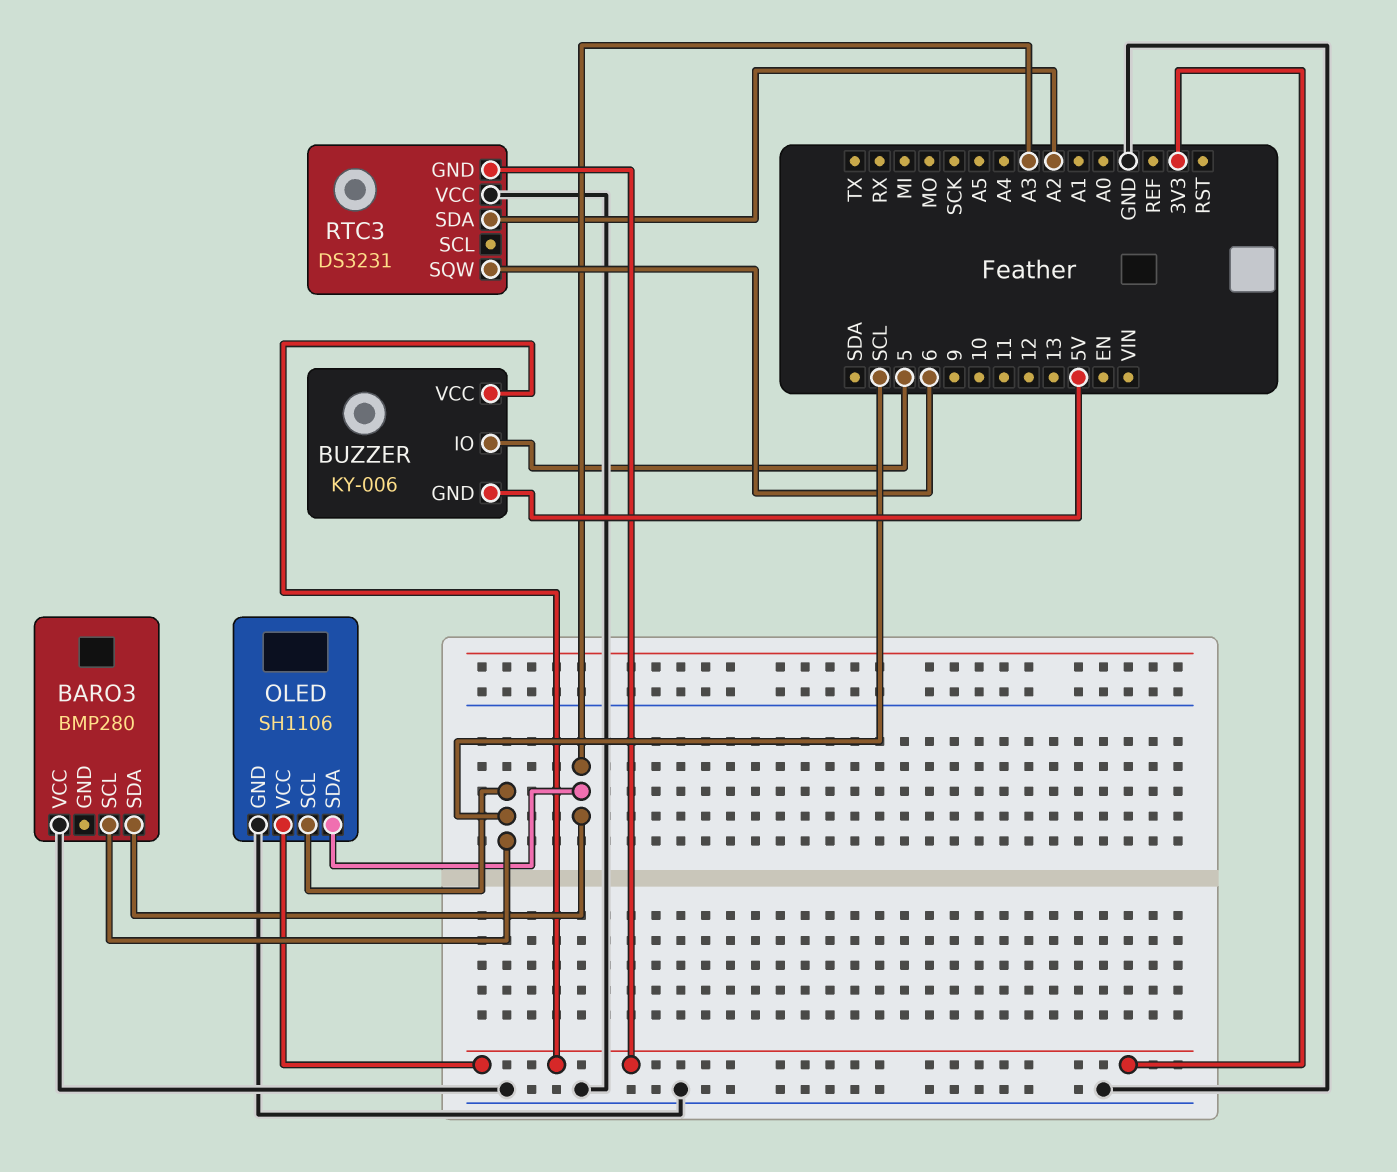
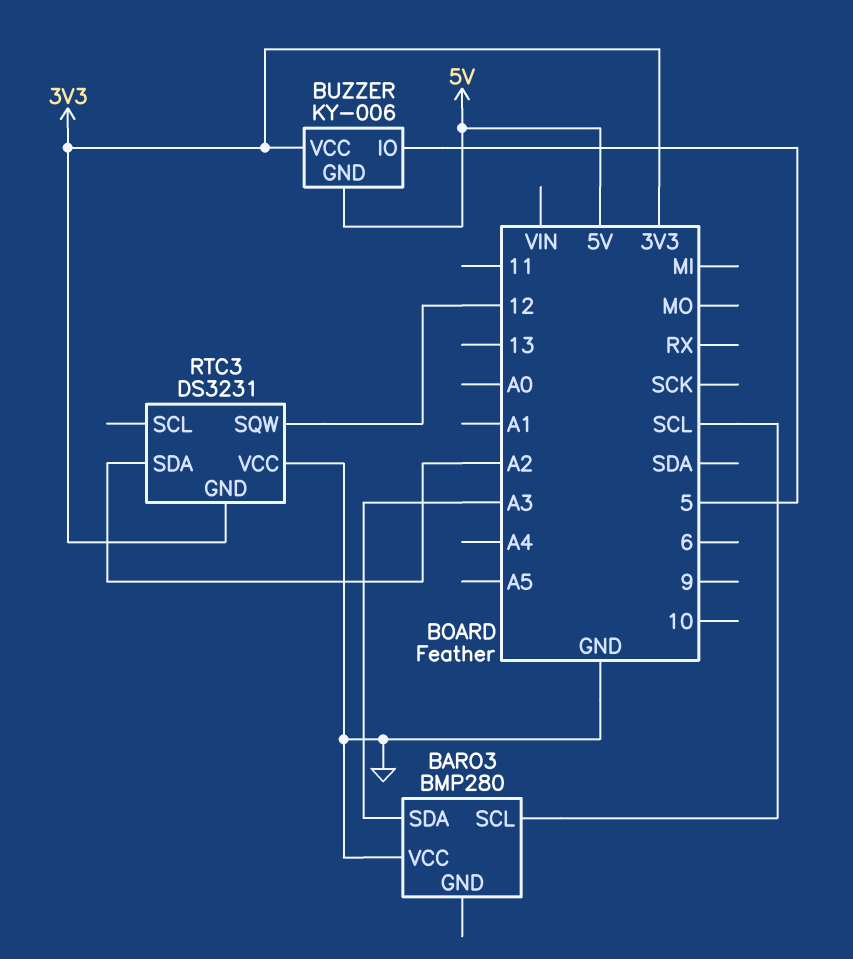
OLED: SH1106 -> none
OLED pin GND: GND -> none
OLED pin SCL: SCL -> none
OLED pin SDA: A3 -> none
OLED pin VCC: 3V3 -> none
RTC3 pin SQW: 6 -> 12

